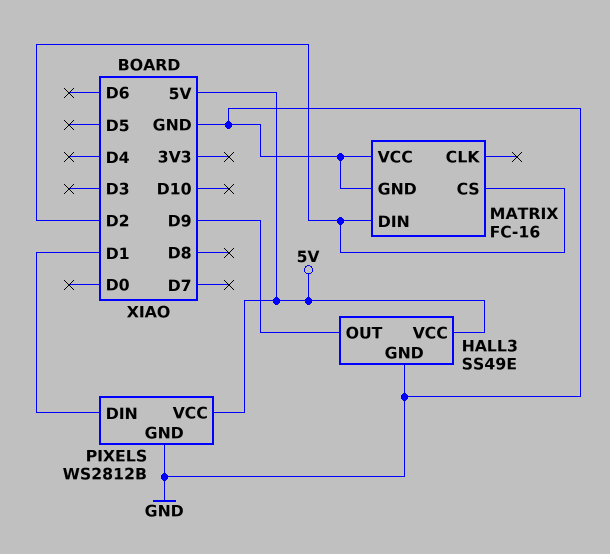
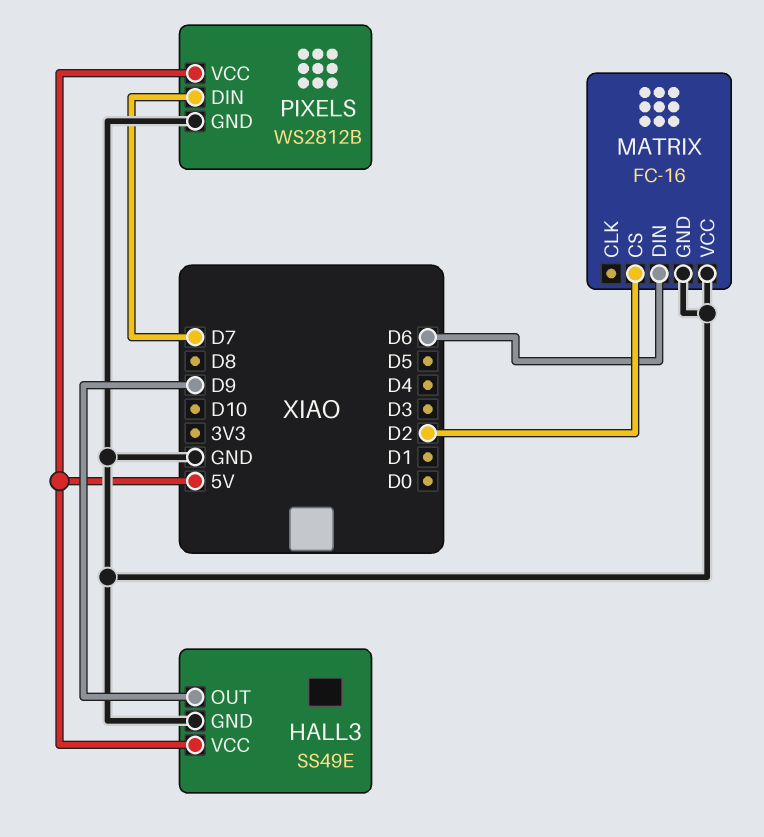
MATRIX pin DIN: D2 -> D6
PIXELS pin DIN: D1 -> D7

